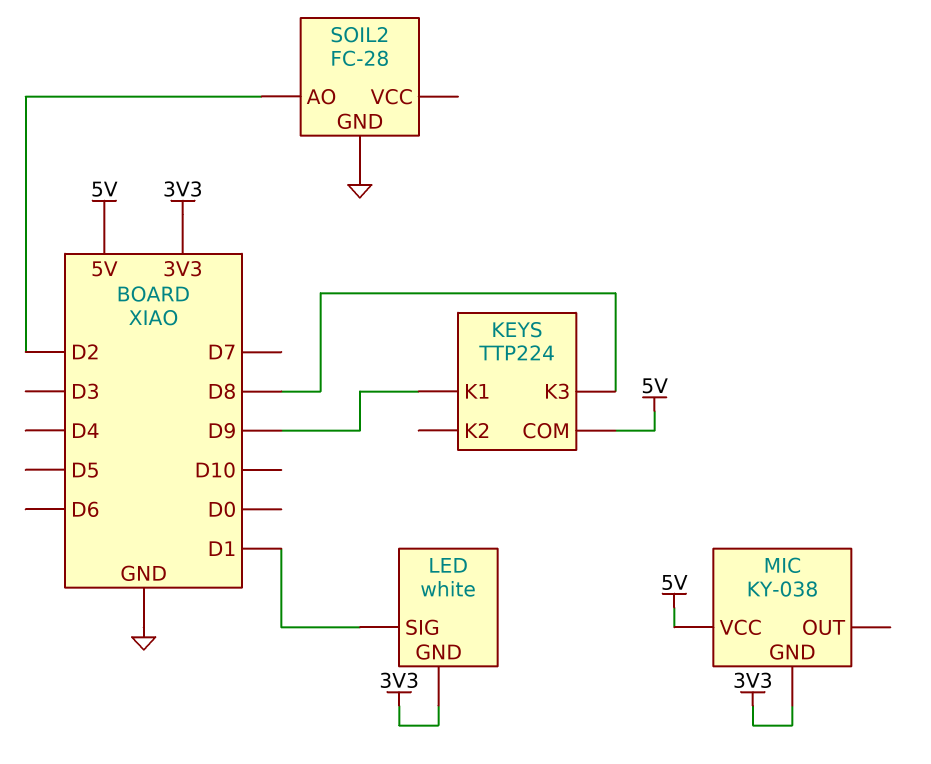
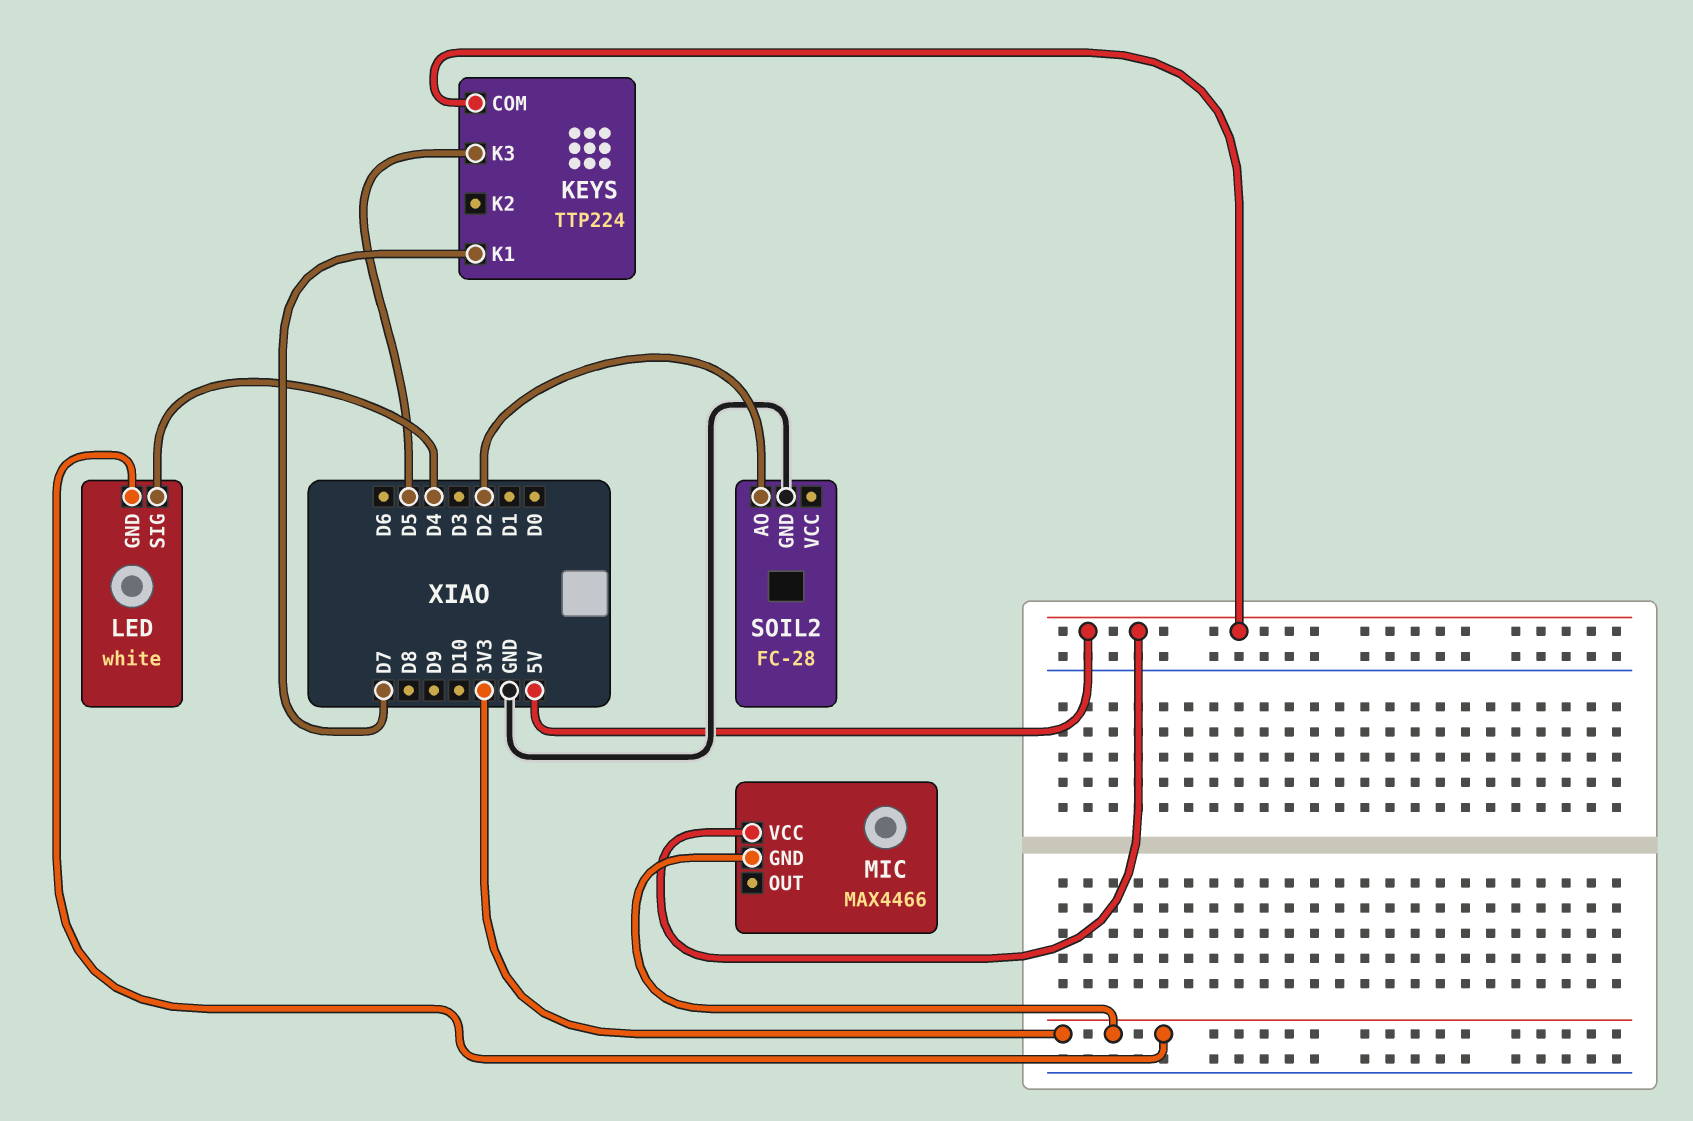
KEYS pin K1: D9 -> D7
KEYS pin K3: D8 -> D5
LED pin SIG: D1 -> D4
MIC: KY-038 -> MAX4466

